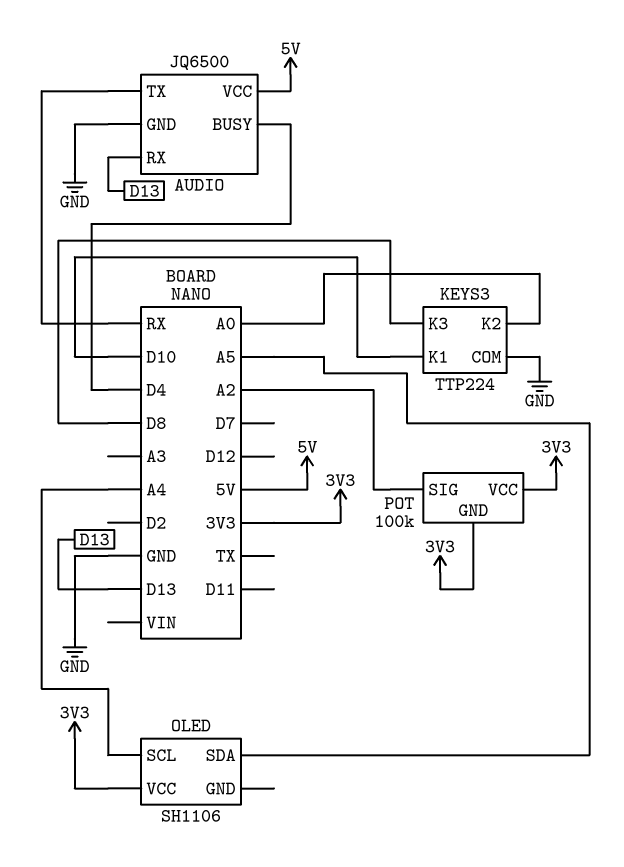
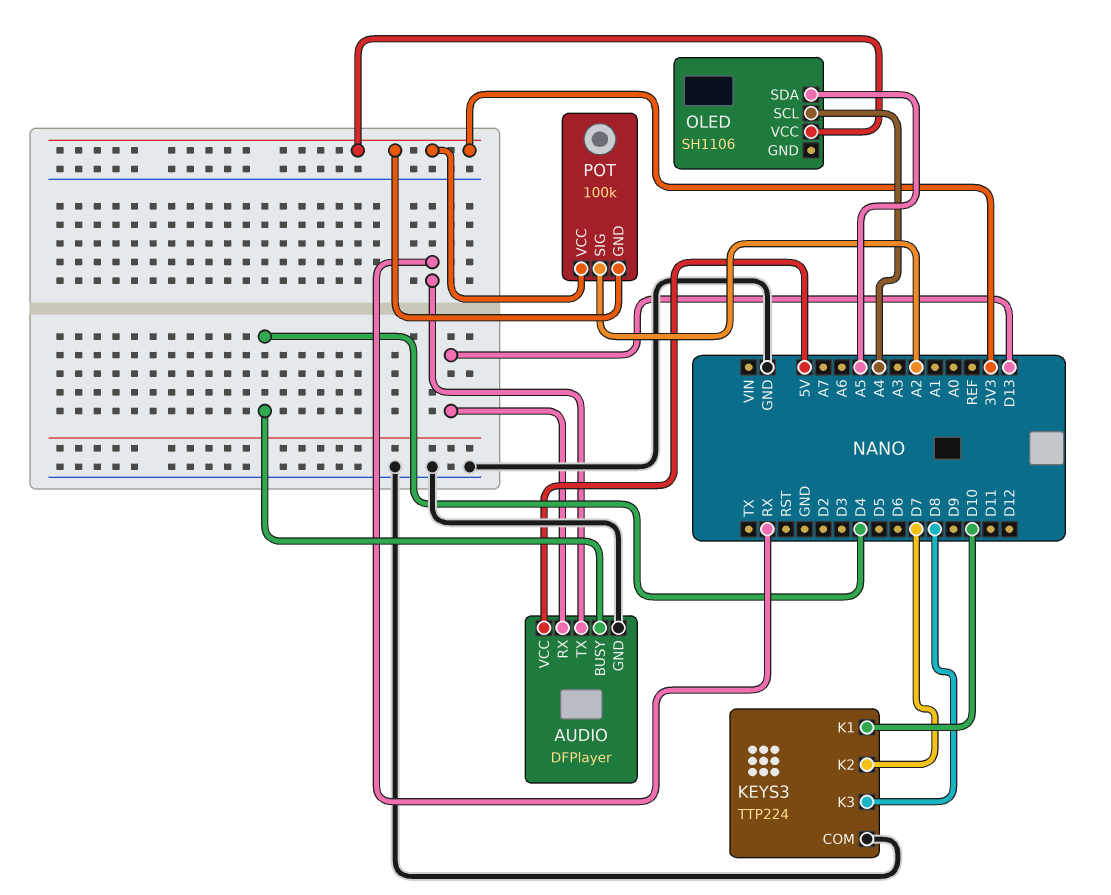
AUDIO: JQ6500 -> DFPlayer
KEYS3 pin K2: A0 -> D7

